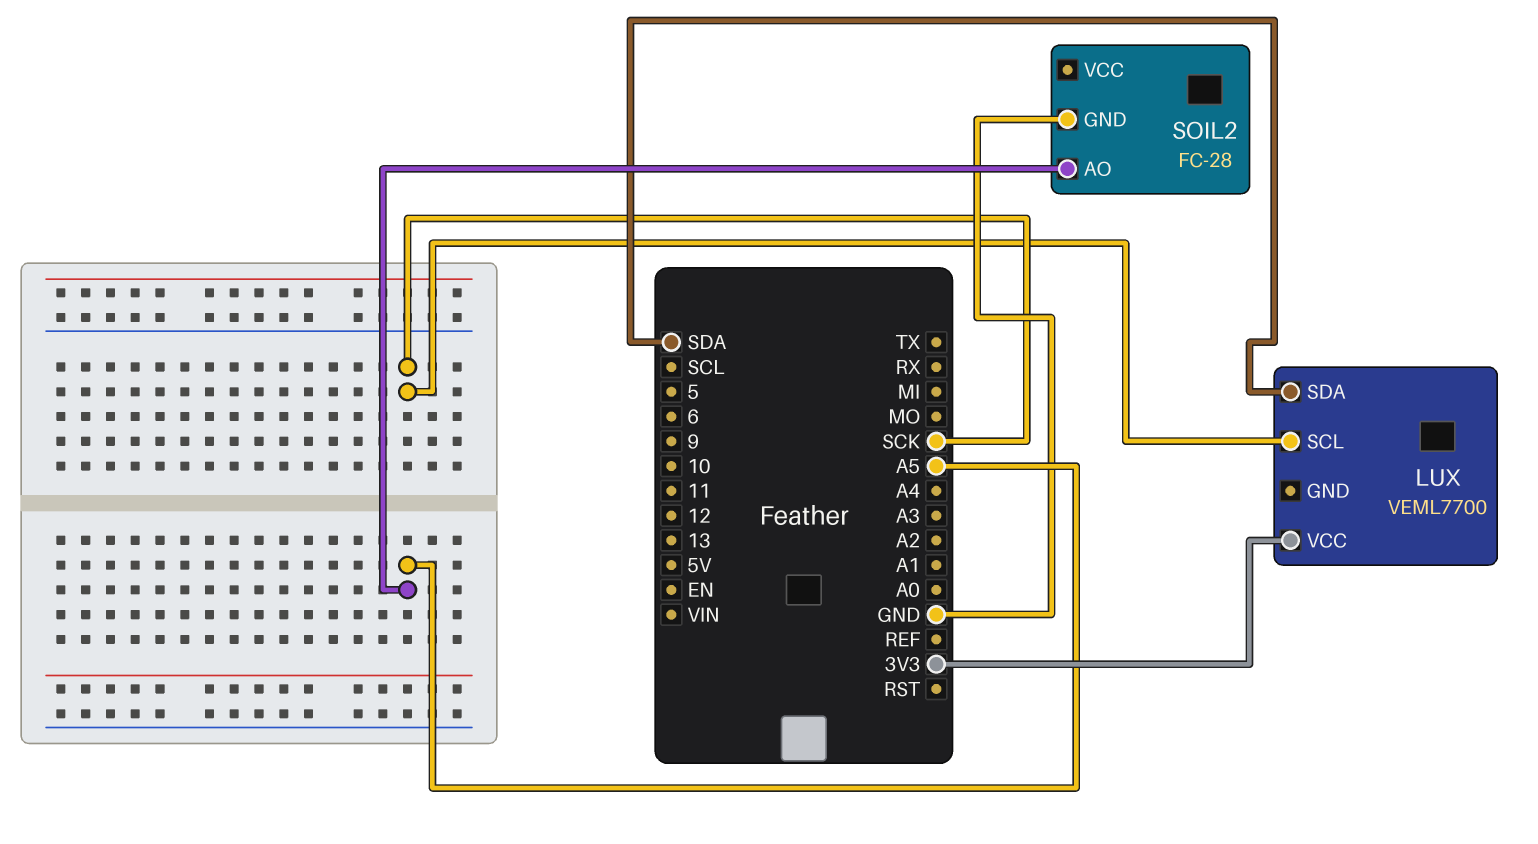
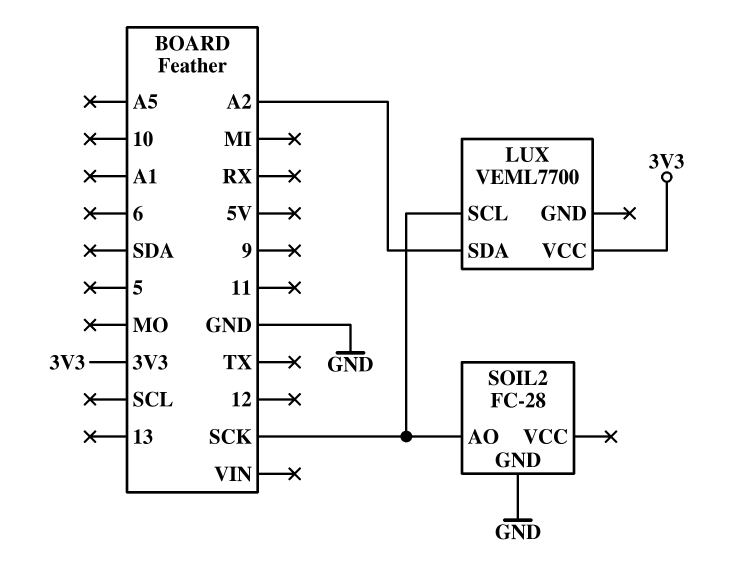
LUX pin SDA: SDA -> A2
SOIL2 pin AO: A5 -> SCK

